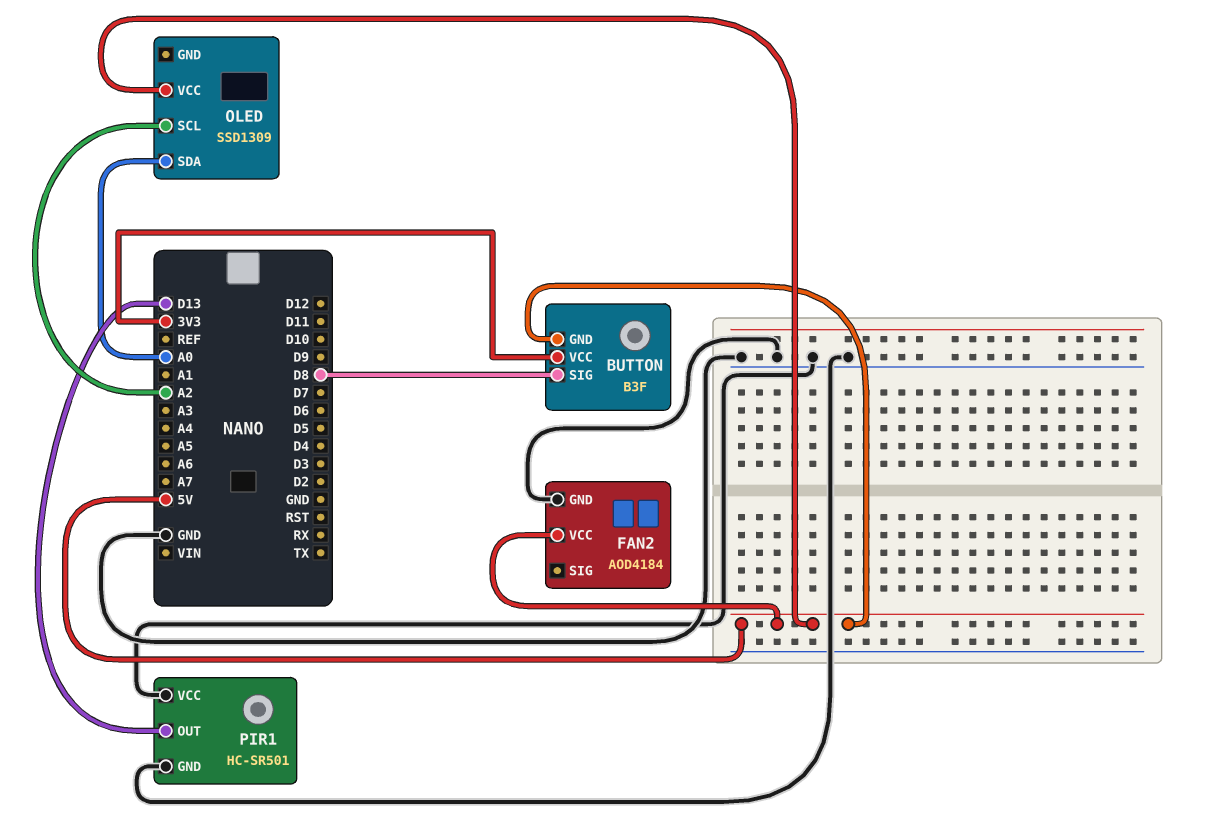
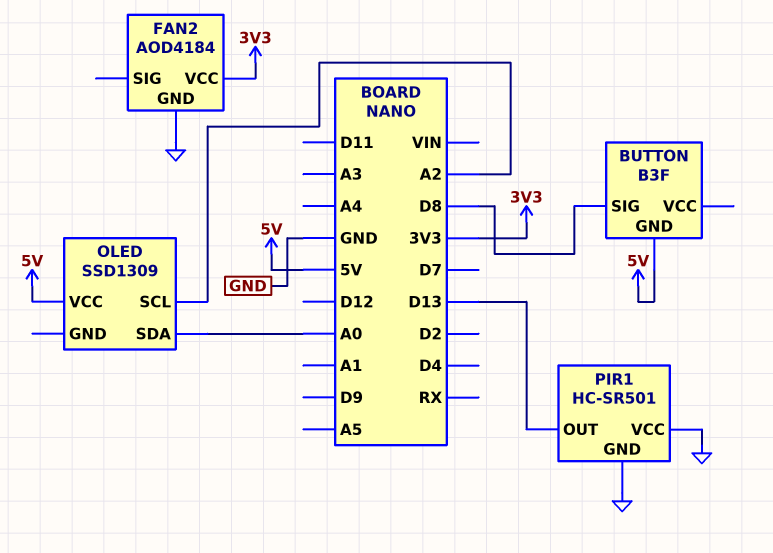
BUTTON pin VCC: 3V3 -> none
FAN2 pin VCC: 5V -> 3V3

